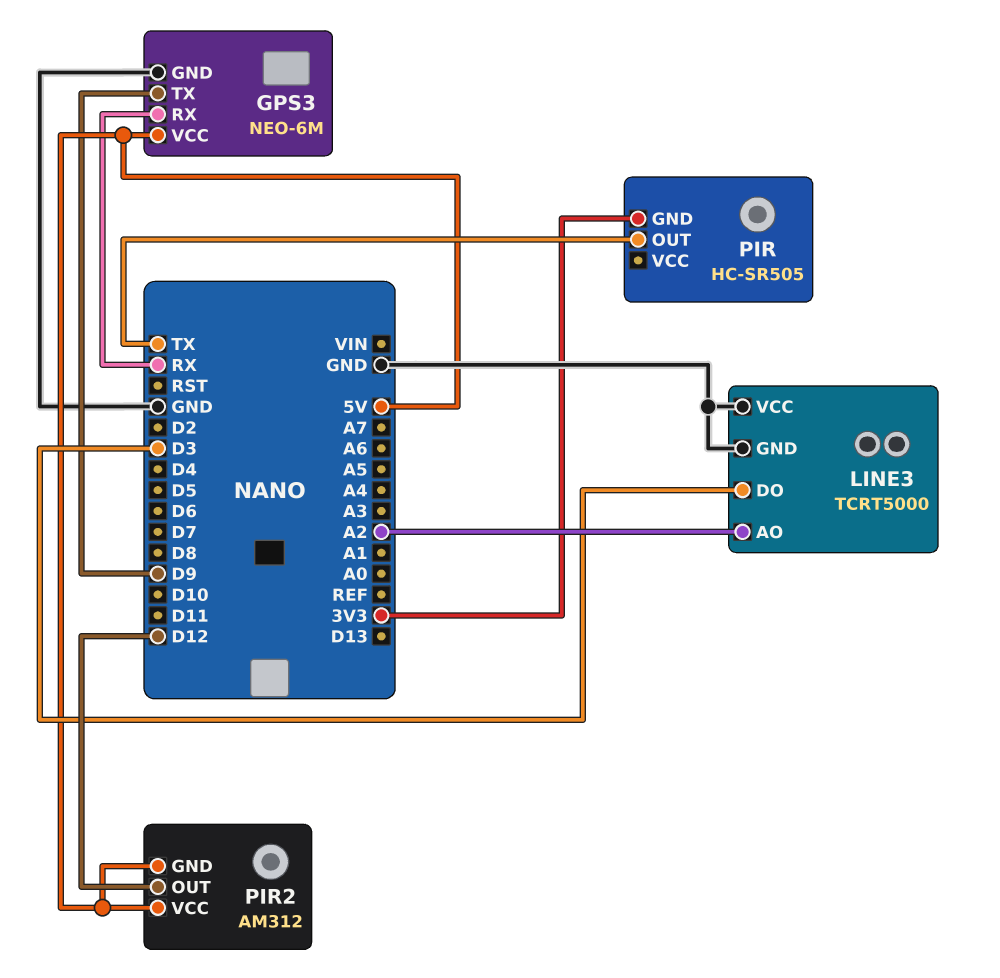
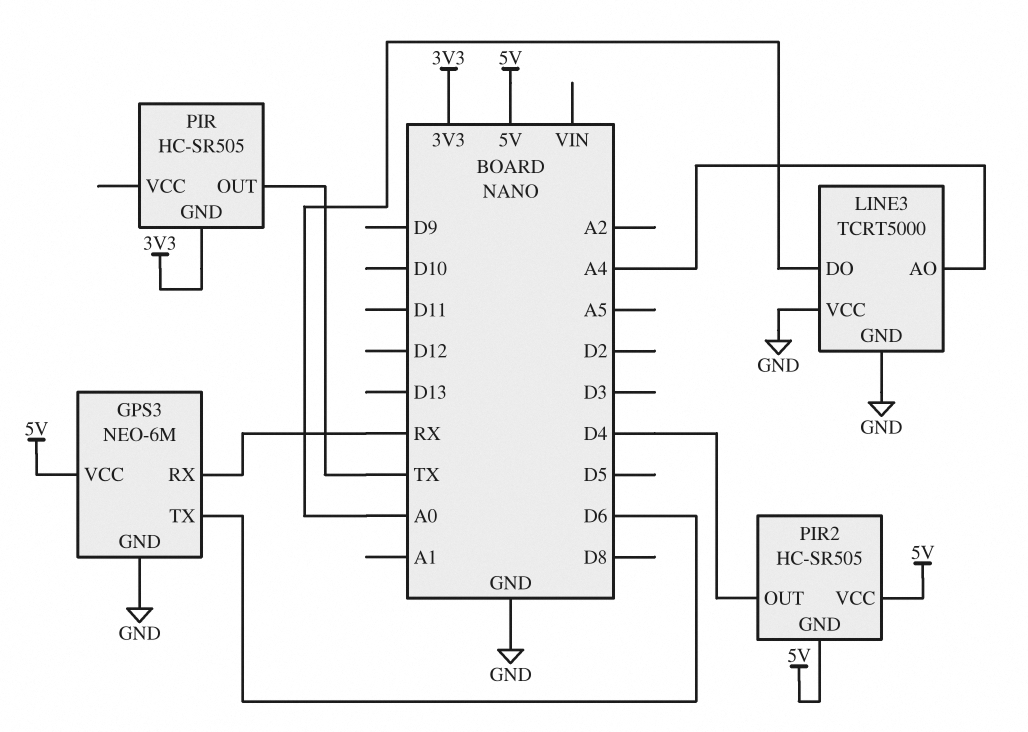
GPS3 pin TX: D9 -> D6
LINE3 pin AO: A2 -> A4
LINE3 pin DO: D3 -> A0
PIR2: AM312 -> HC-SR505
PIR2 pin OUT: D12 -> D4

